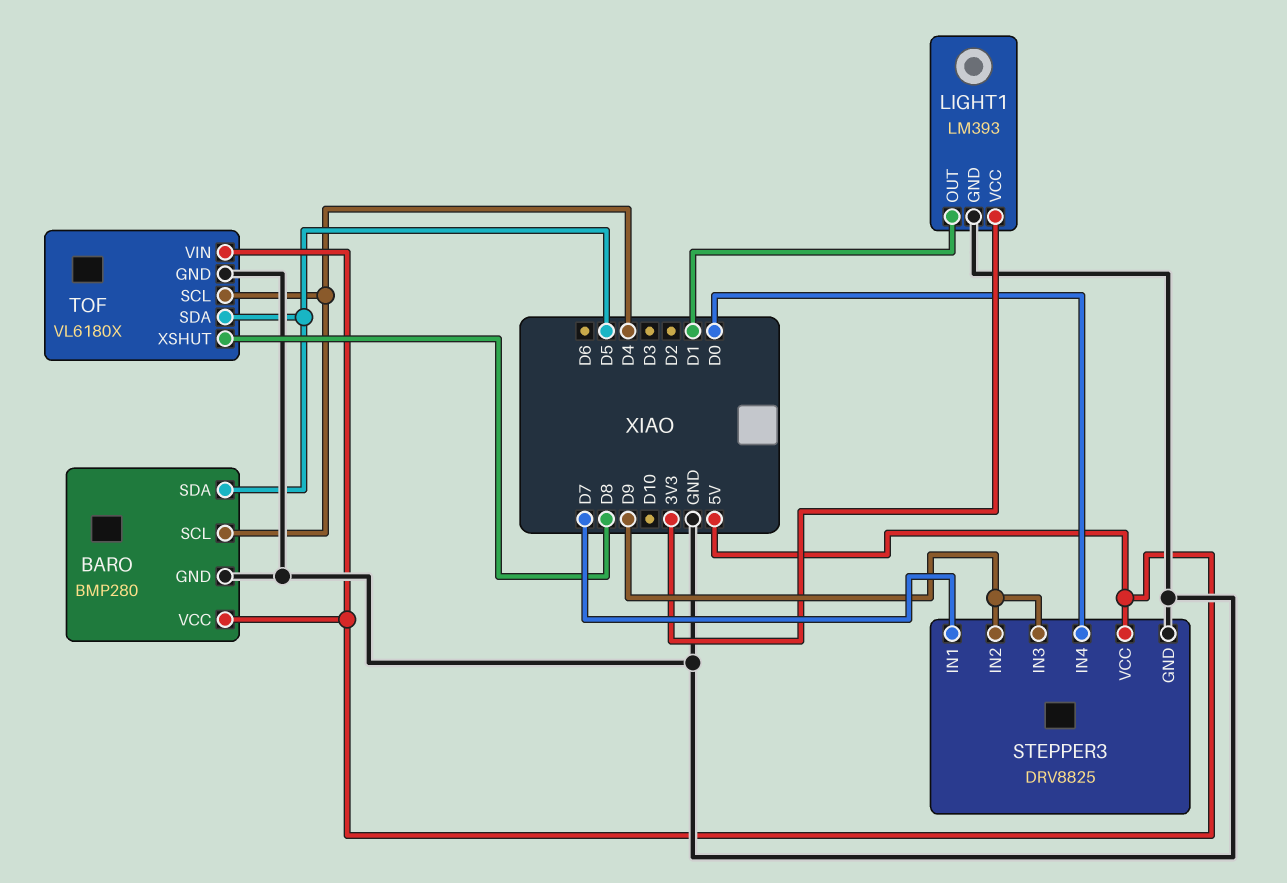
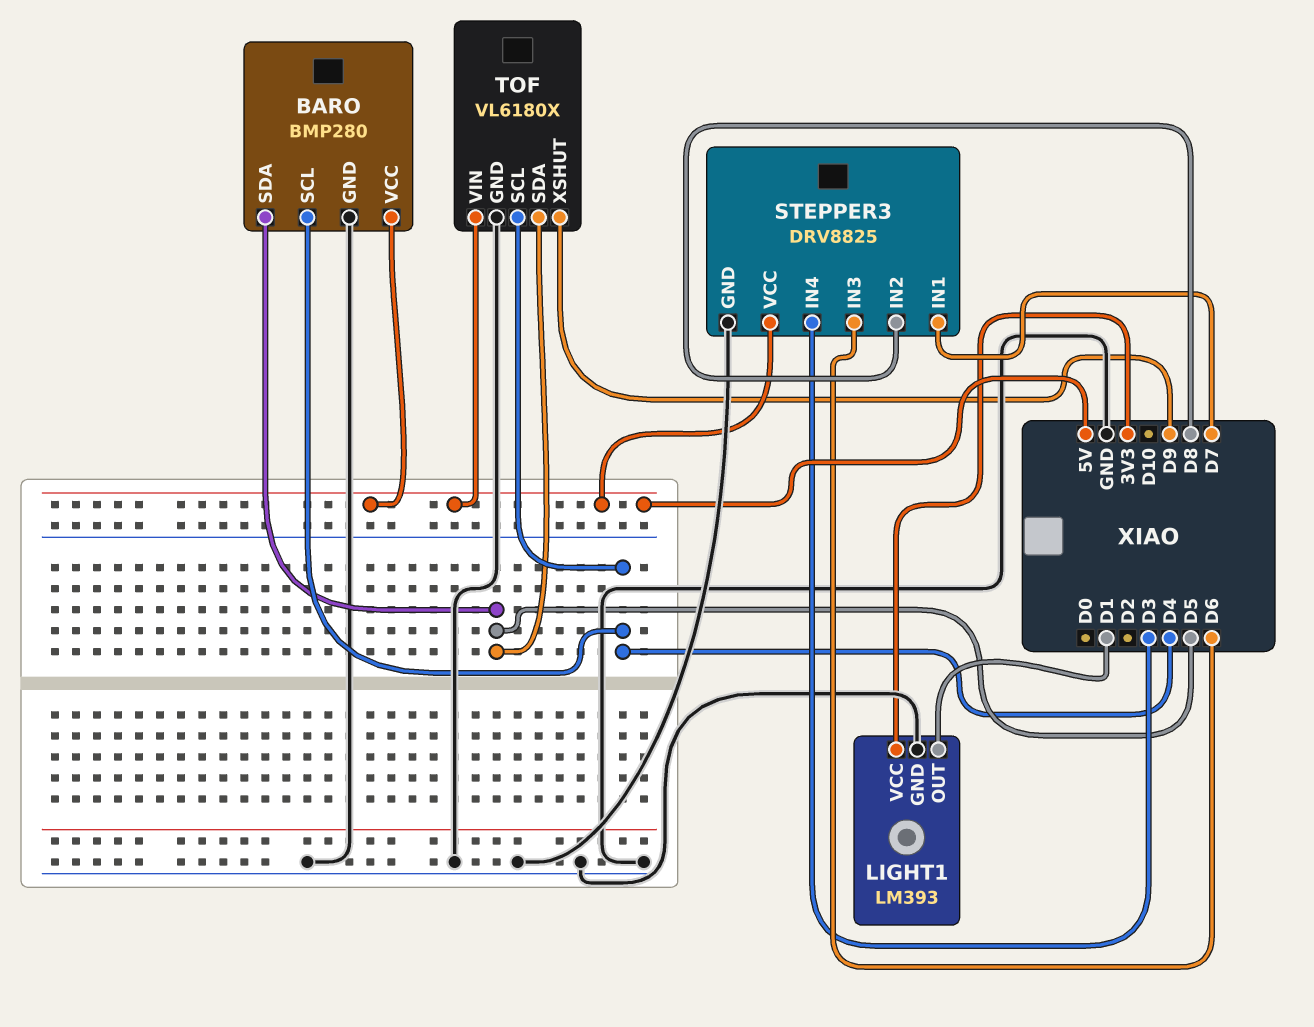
STEPPER3 pin IN2: D9 -> D8
STEPPER3 pin IN3: D9 -> D6
STEPPER3 pin IN4: D0 -> D3
TOF pin XSHUT: D8 -> D9

